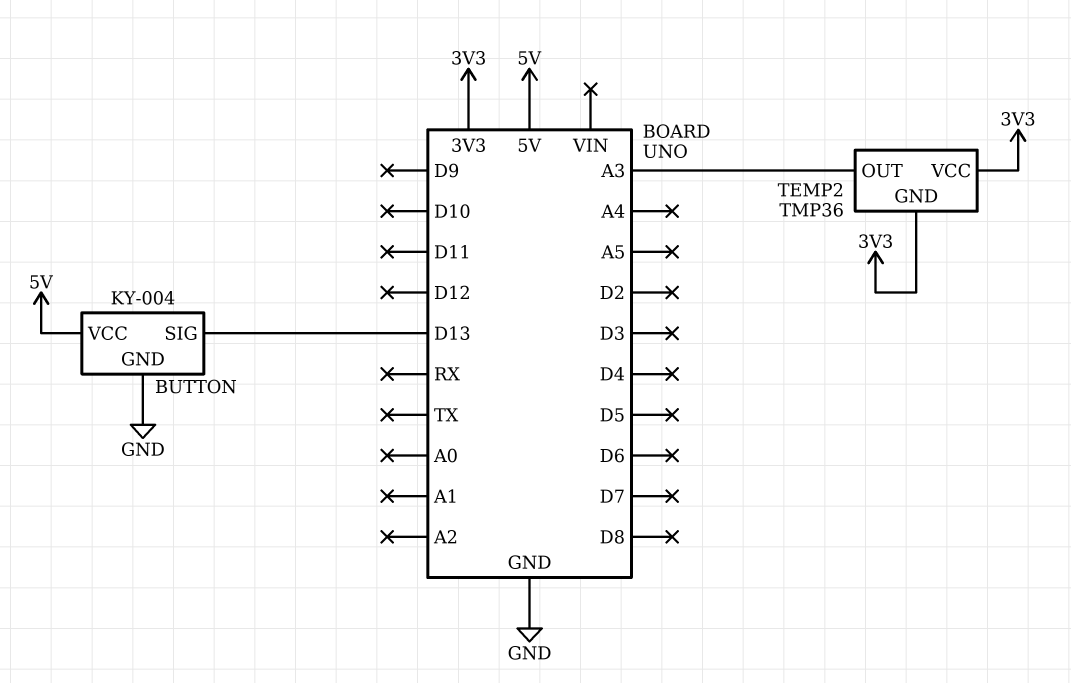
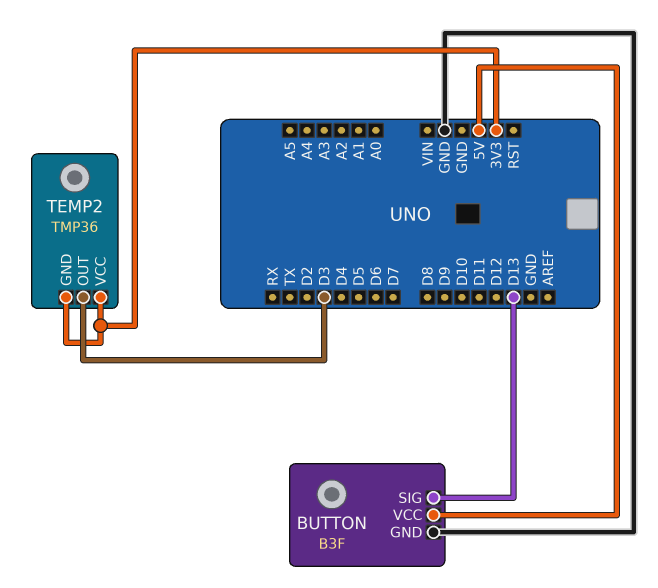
BUTTON: KY-004 -> B3F
TEMP2 pin OUT: A3 -> D3

